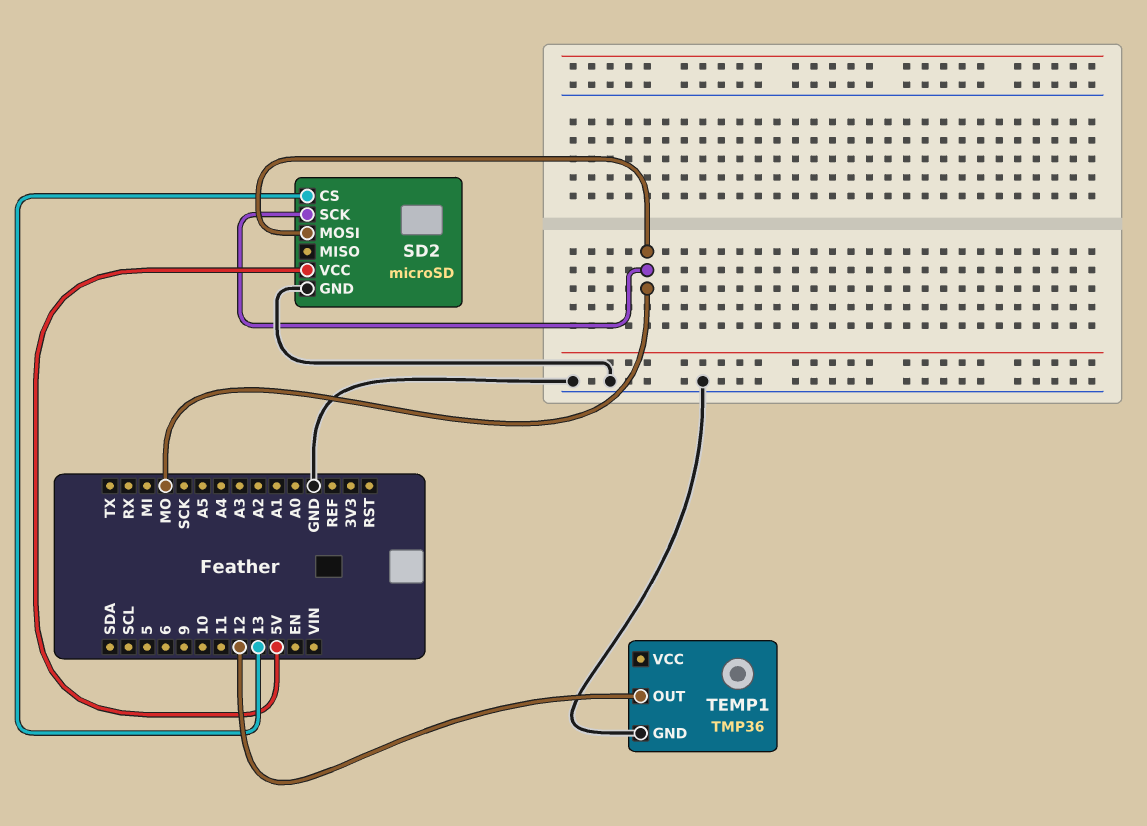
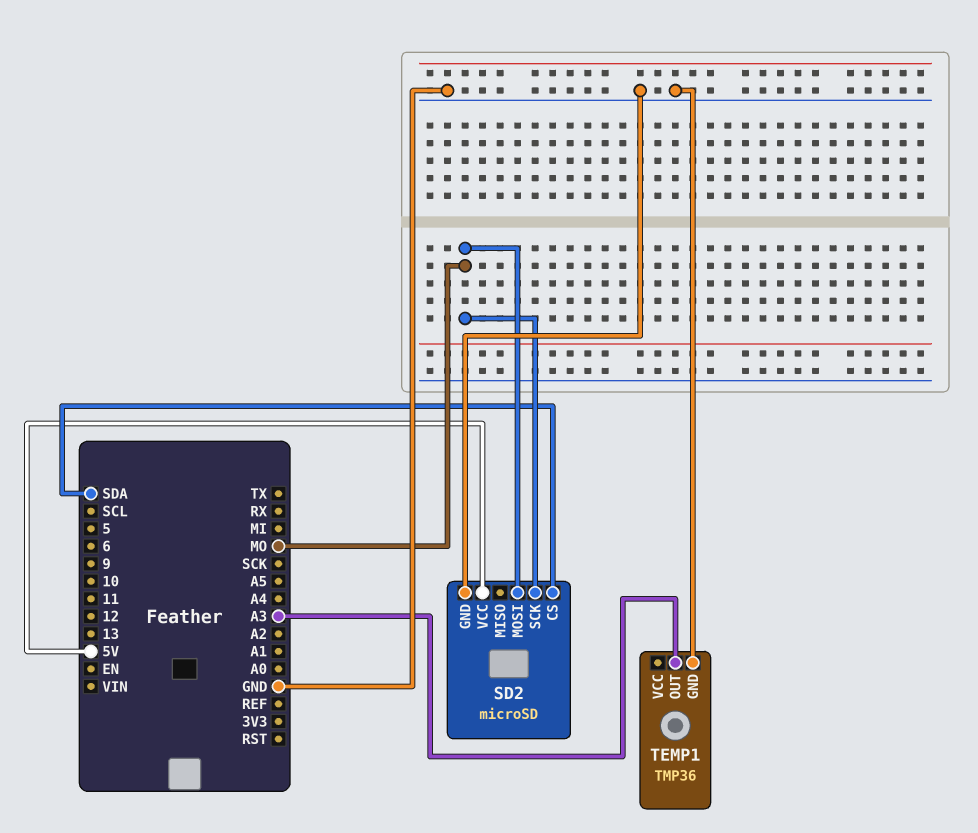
SD2 pin CS: 13 -> SDA
TEMP1 pin OUT: 12 -> A3

